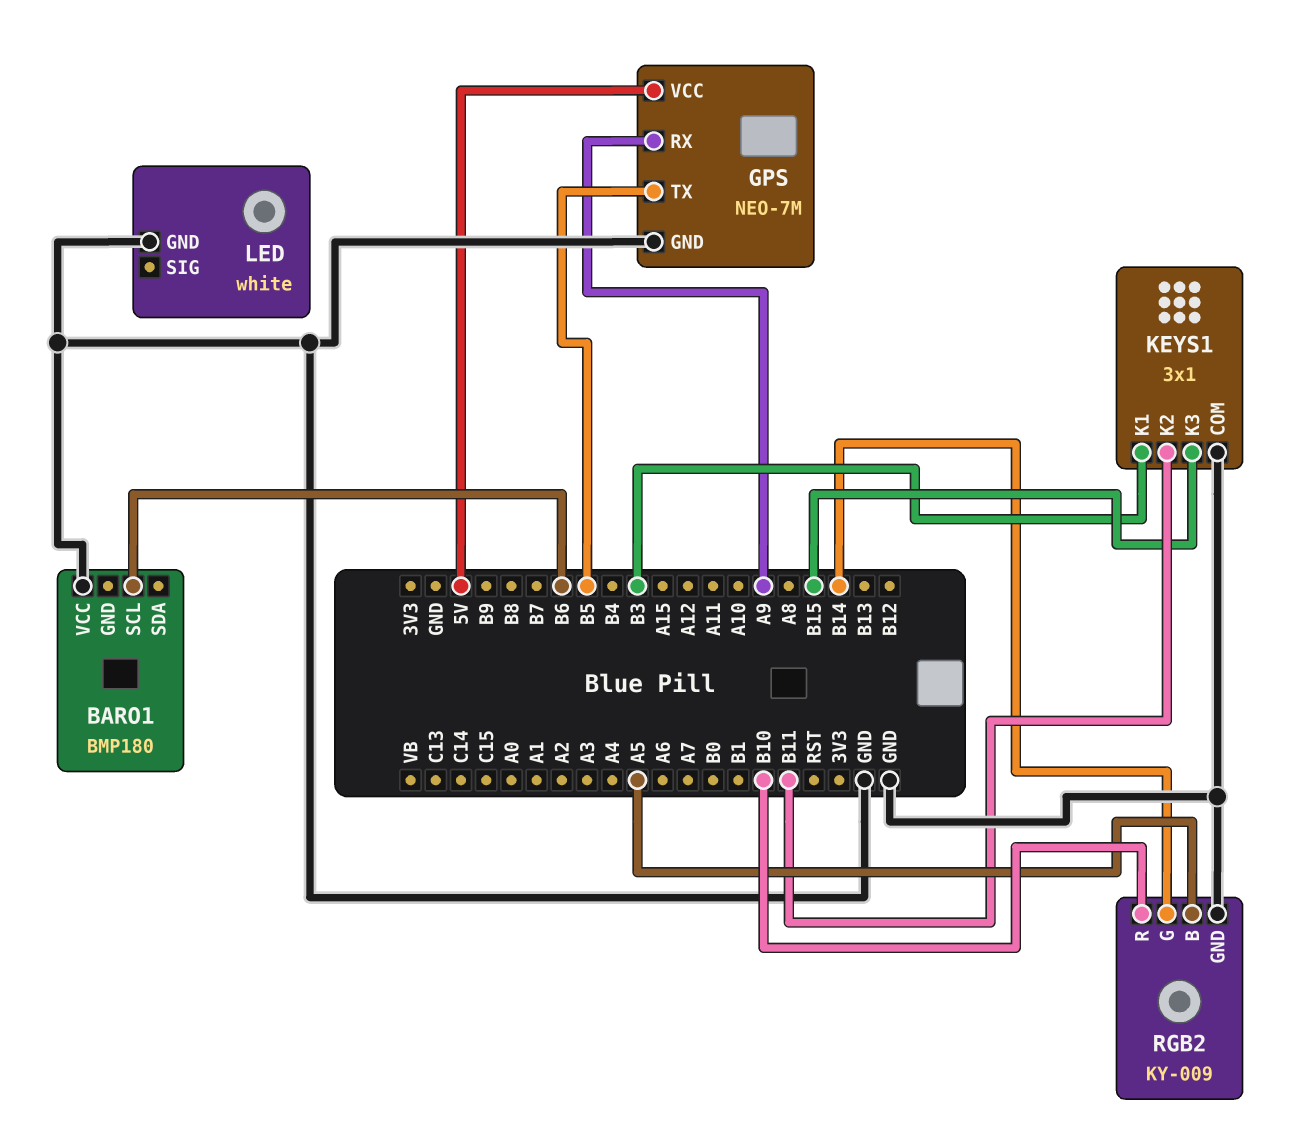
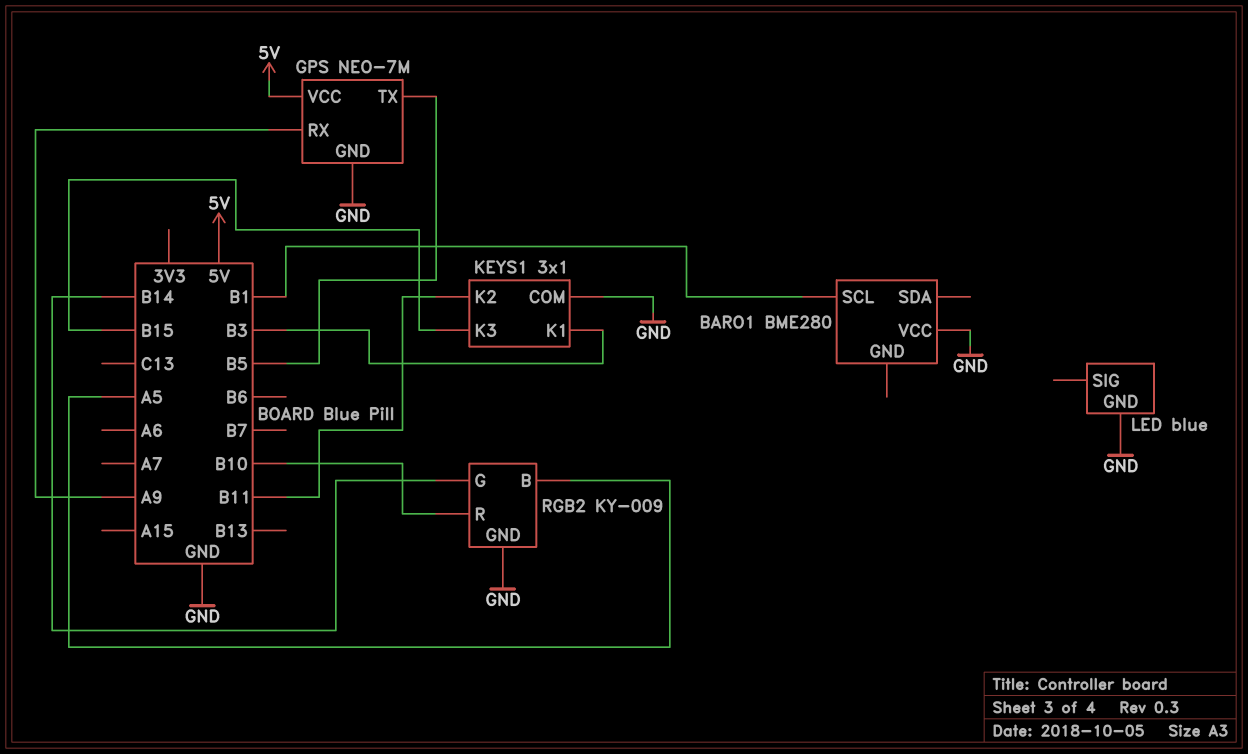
BARO1: BMP180 -> BME280
BARO1 pin SCL: B6 -> B1
LED: white -> blue

